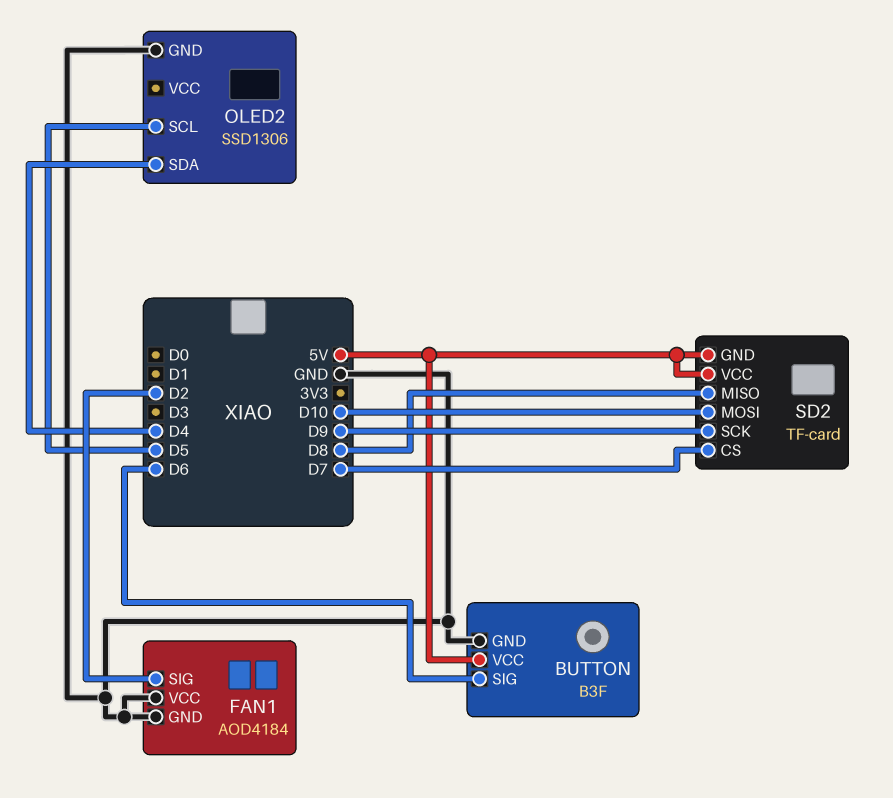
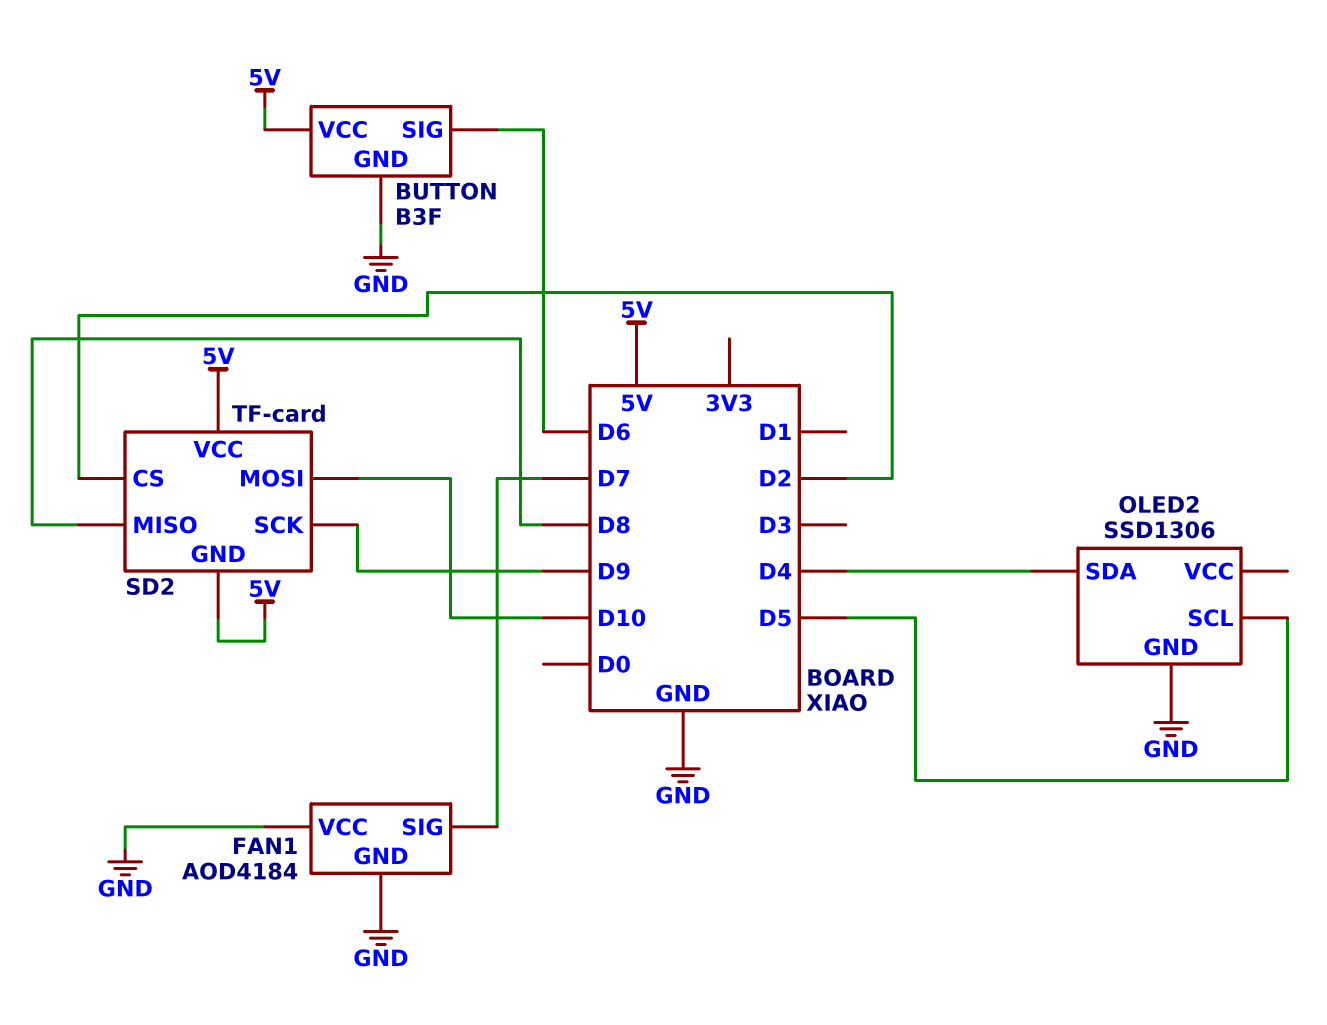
FAN1 pin SIG: D2 -> D7
SD2 pin CS: D7 -> D2

